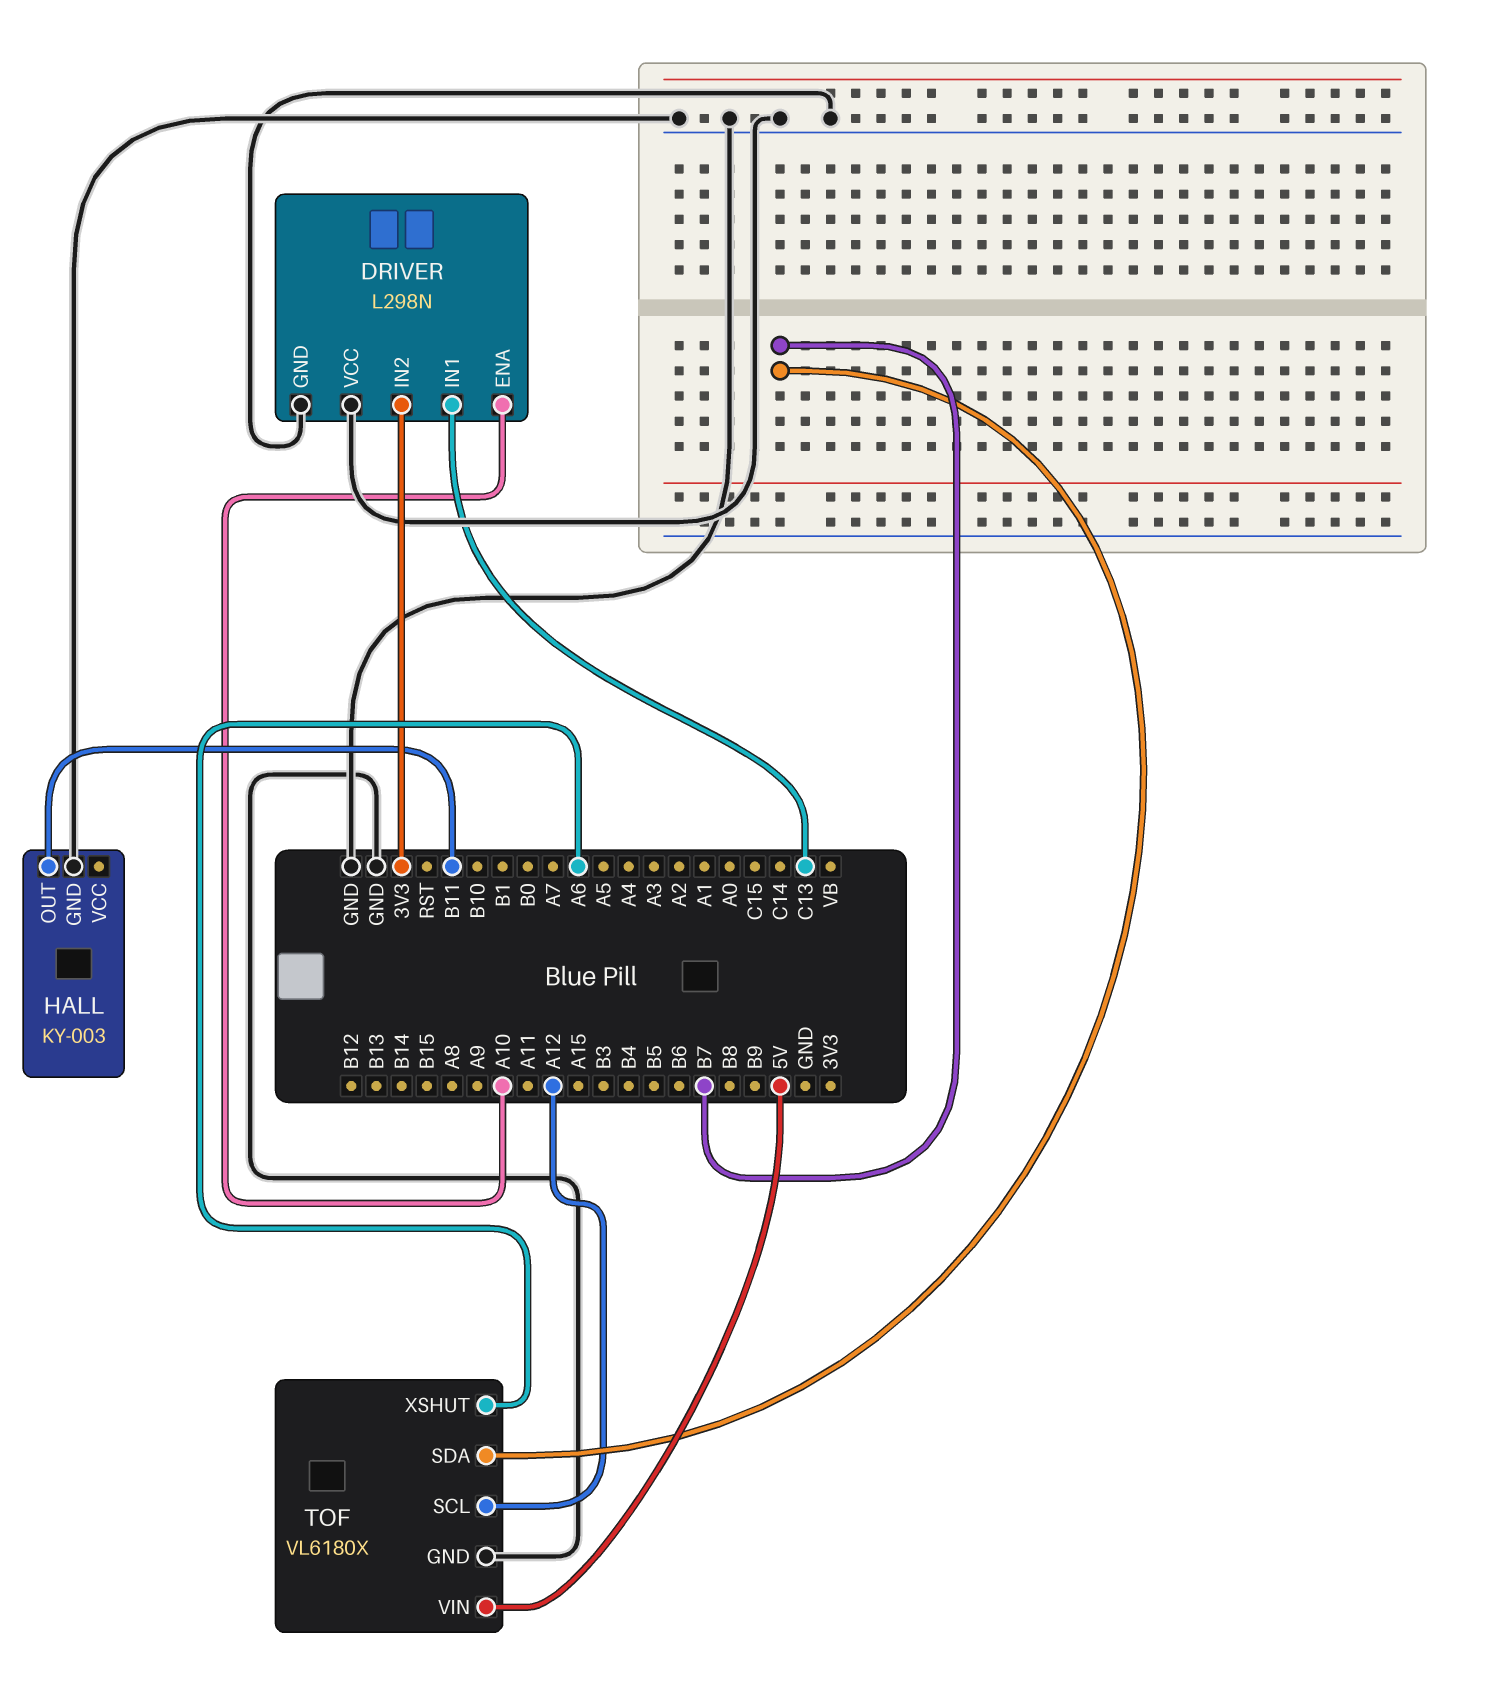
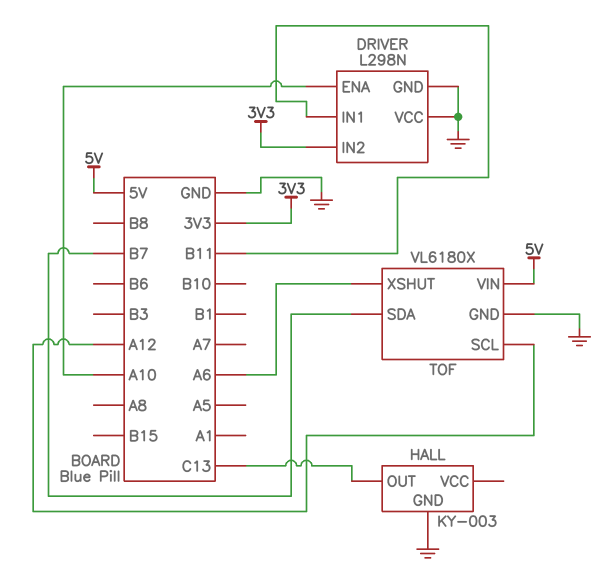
DRIVER pin IN1: C13 -> B11
HALL pin OUT: B11 -> C13

